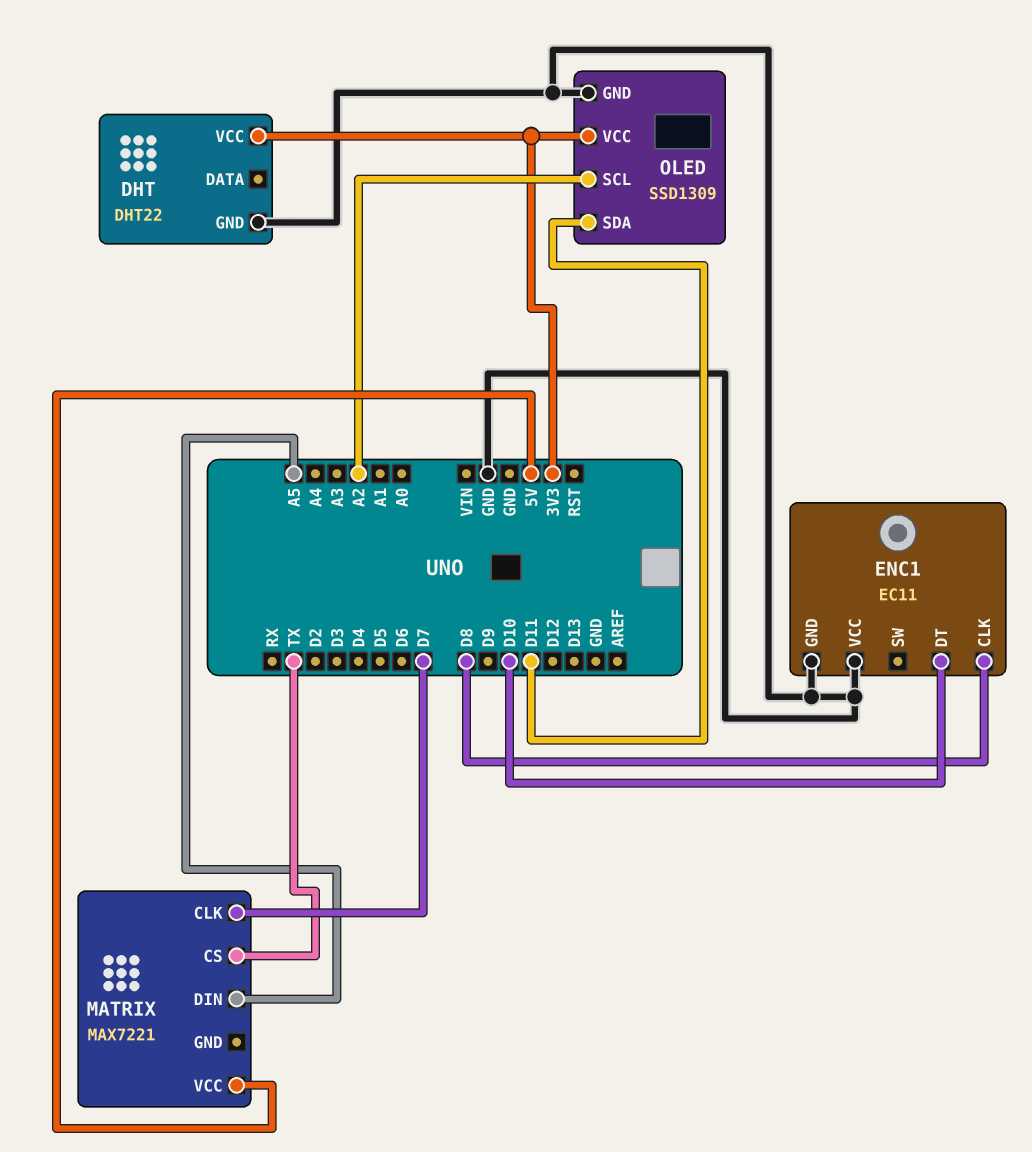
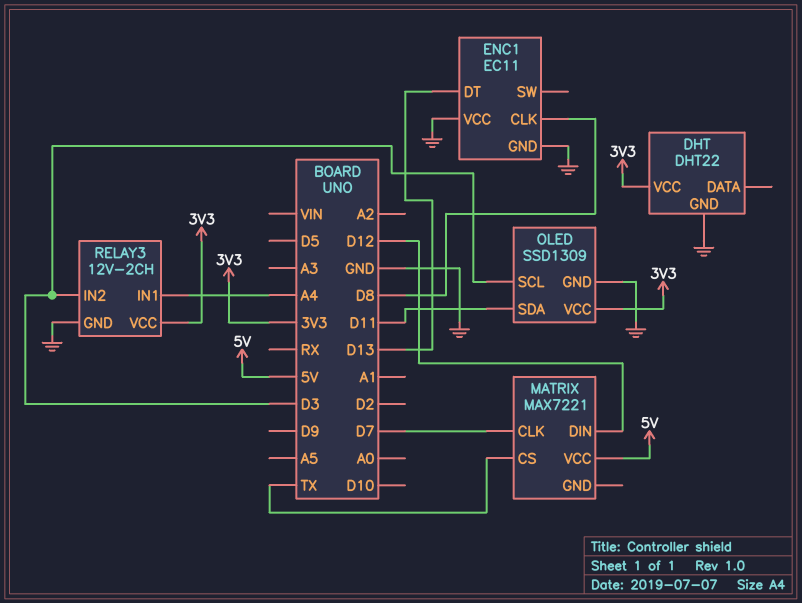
ENC1 pin DT: D10 -> D13
MATRIX pin DIN: A5 -> D12
OLED pin SCL: A2 -> D3
RELAY3: none -> 12V-2CH
RELAY3 pin GND: none -> GND
RELAY3 pin IN1: none -> A4
RELAY3 pin IN2: none -> D3
RELAY3 pin VCC: none -> 3V3

